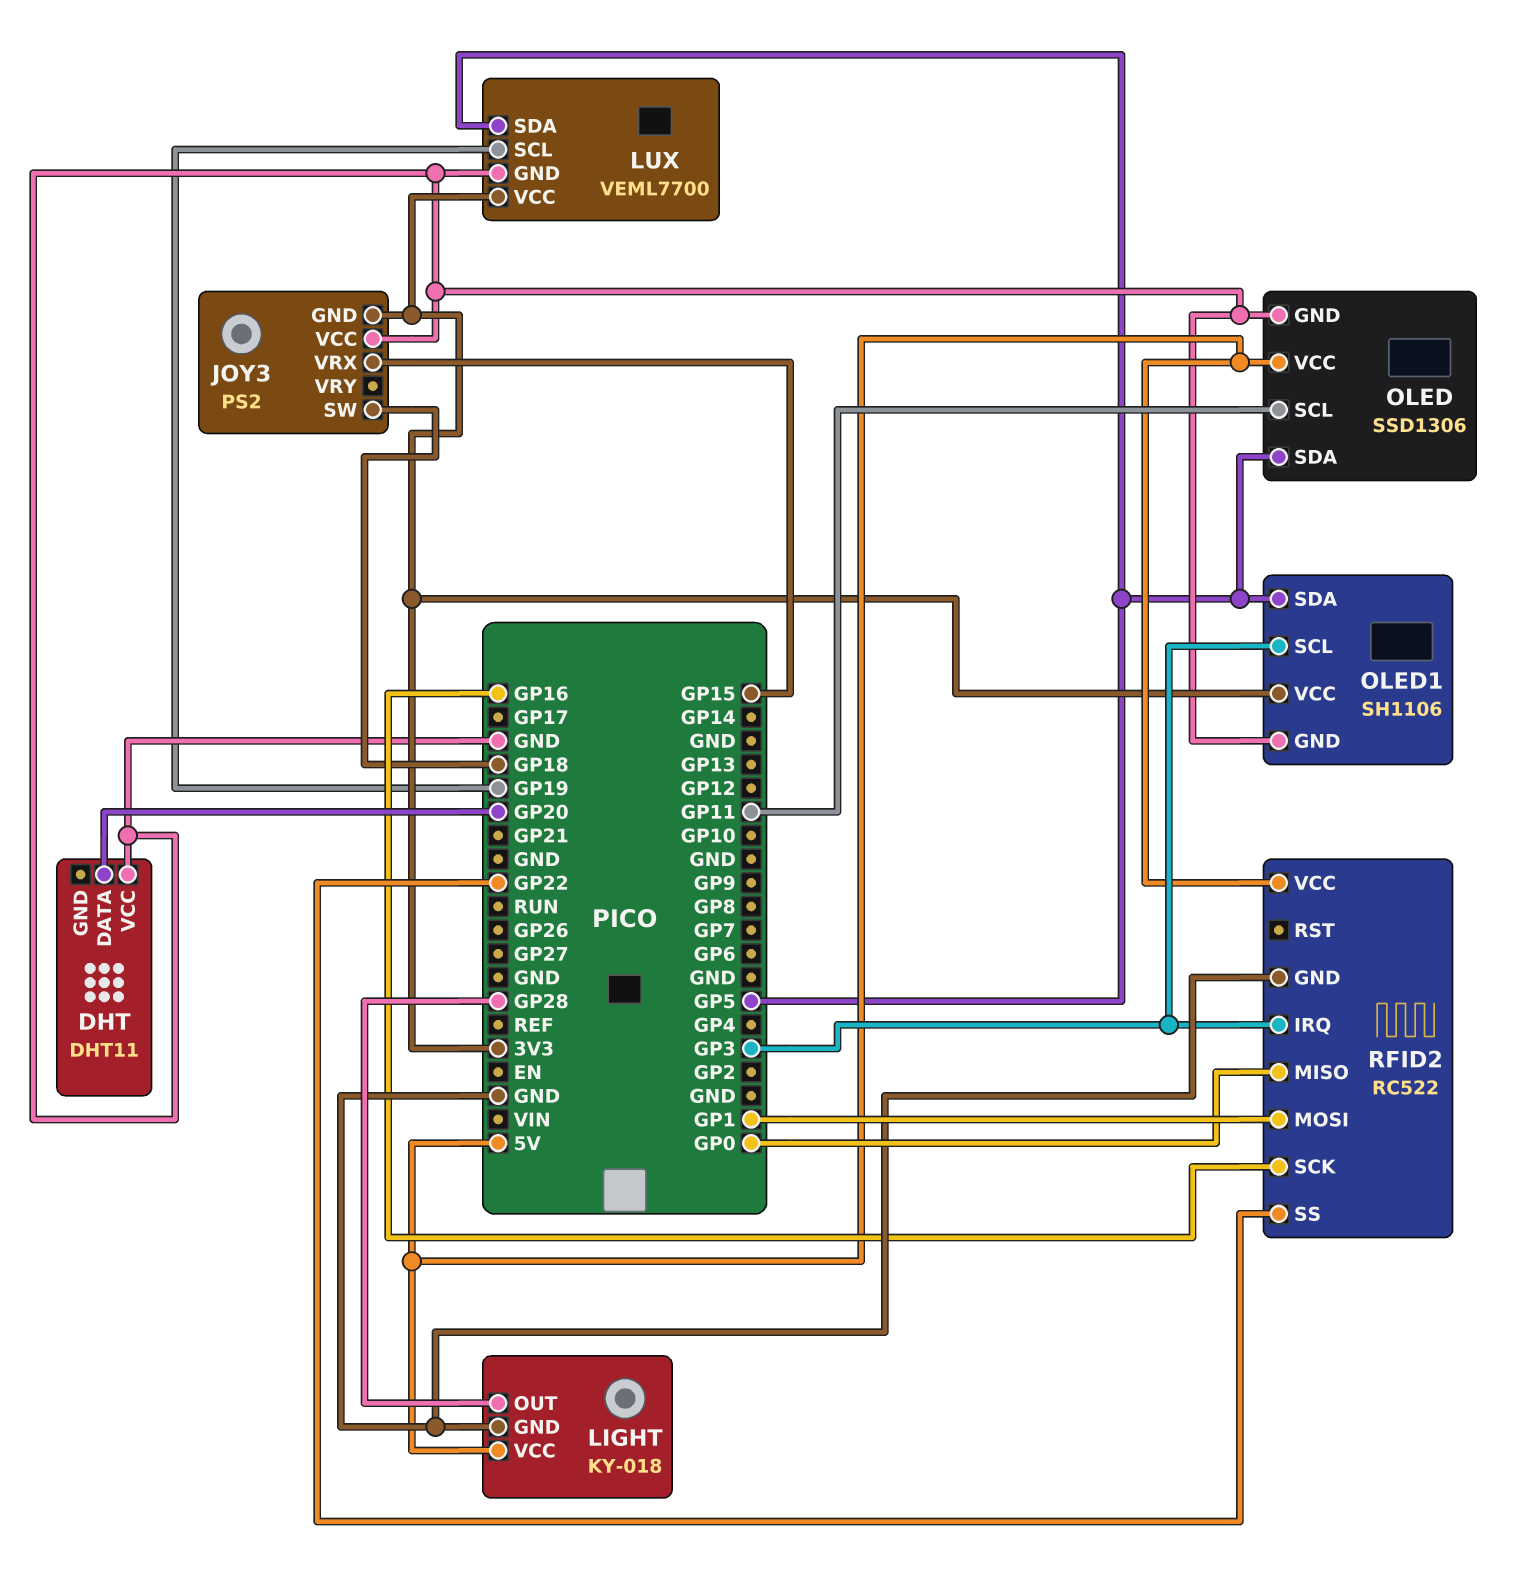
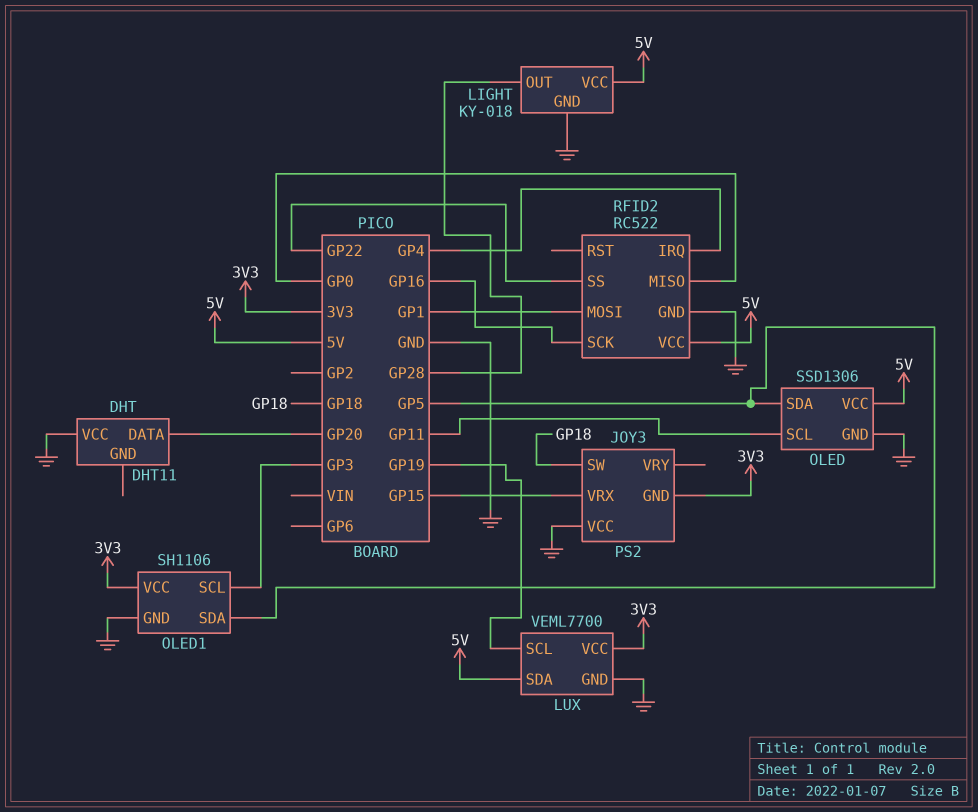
LUX pin SDA: GP5 -> 5V
RFID2 pin IRQ: GP3 -> GP4

